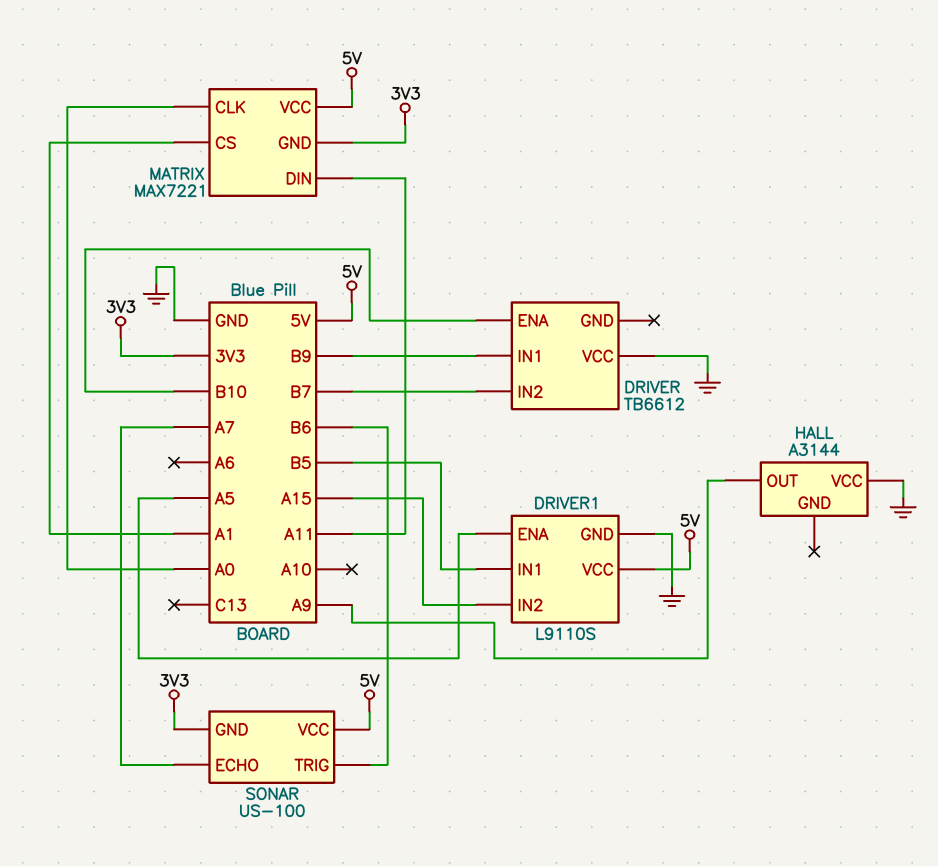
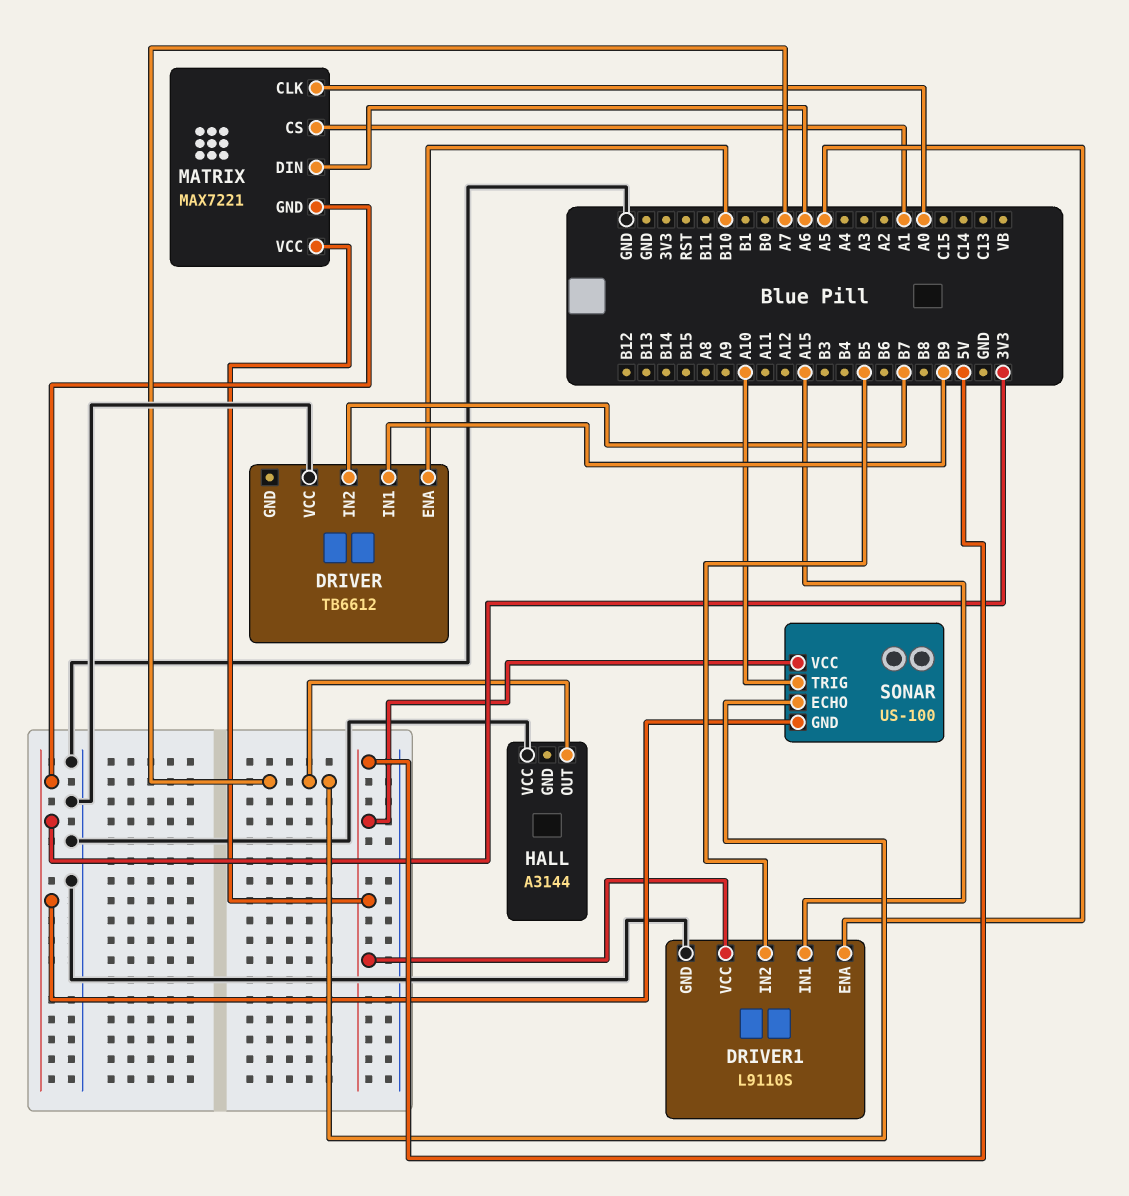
DRIVER1 pin IN1: B5 -> A15
DRIVER1 pin IN2: A15 -> B5
HALL pin OUT: A9 -> A7
MATRIX pin DIN: A11 -> A6
SONAR pin TRIG: B6 -> A10

